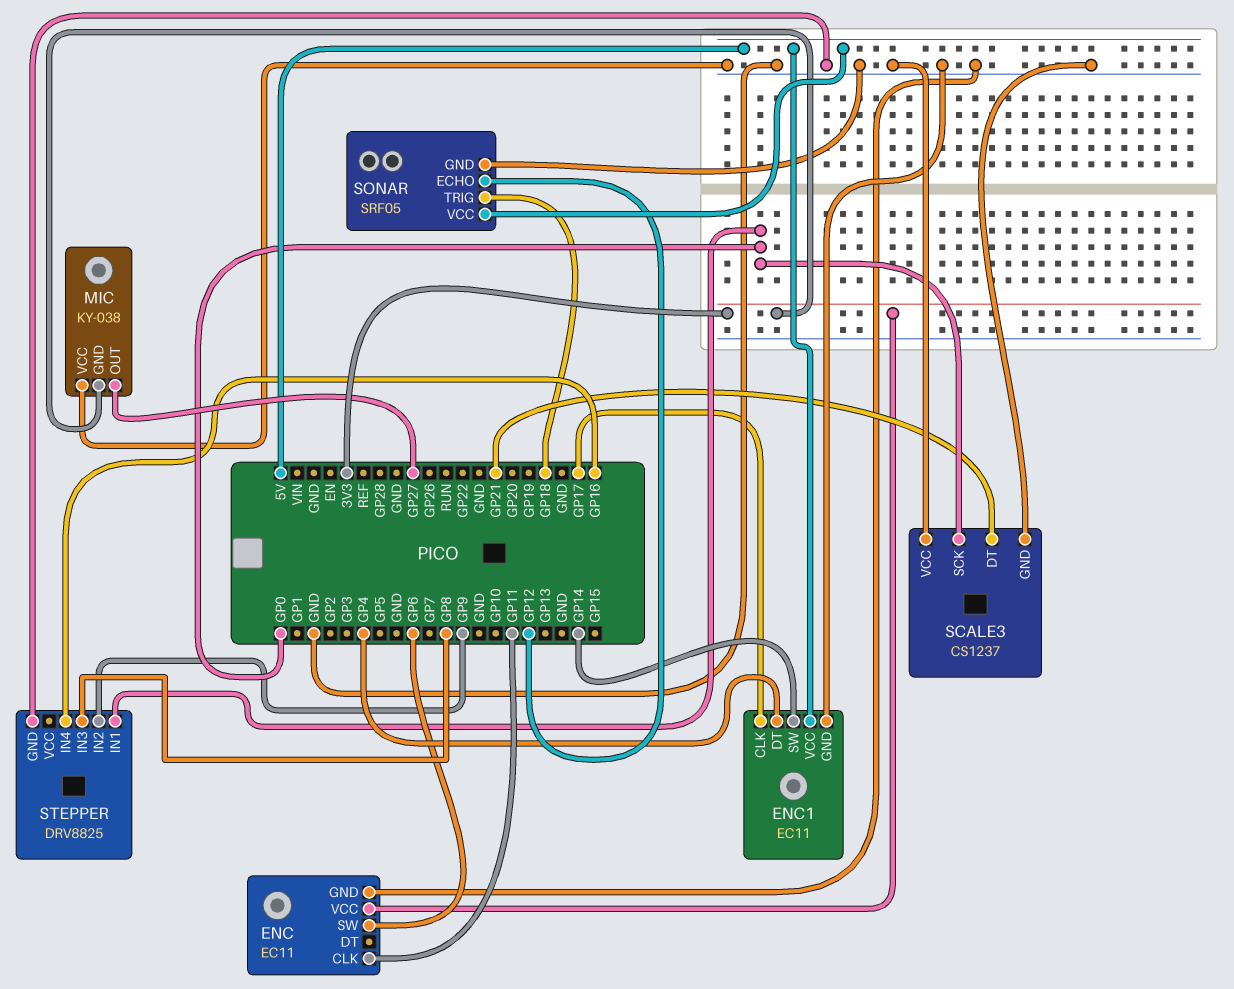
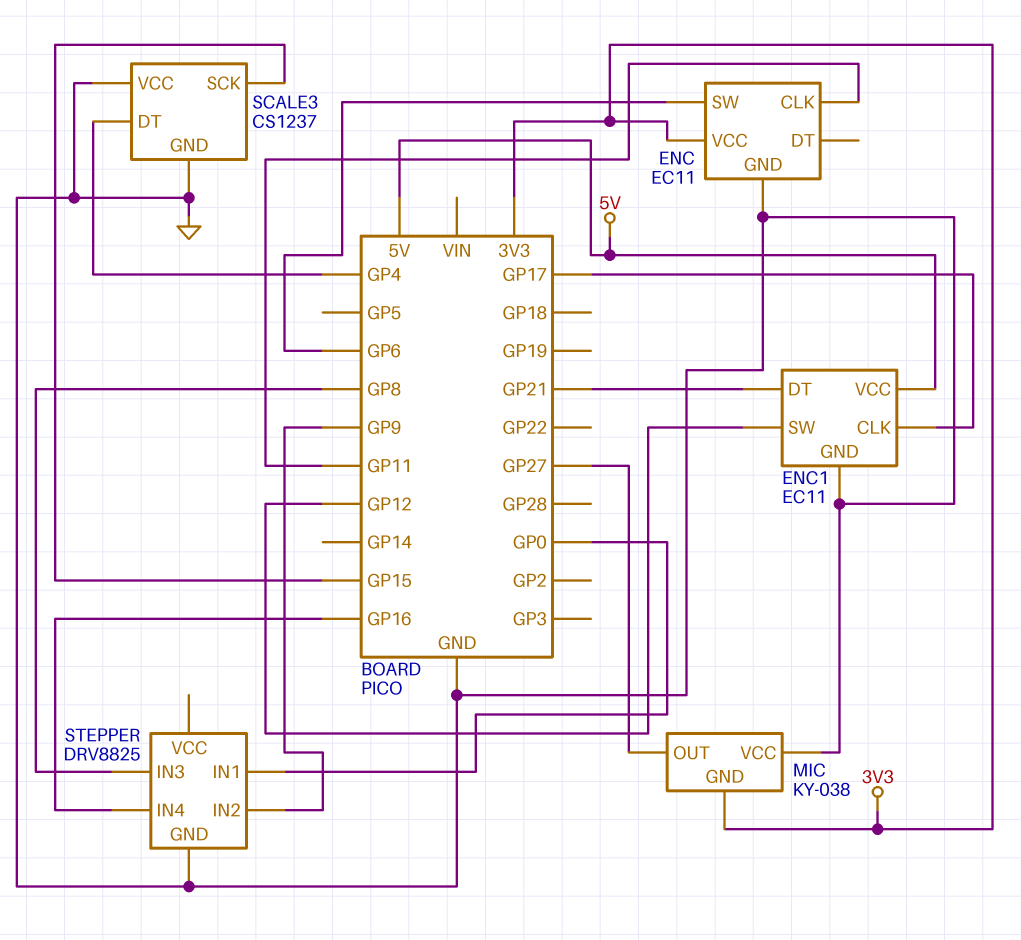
ENC1 pin DT: GP4 -> GP21
ENC1 pin SW: GP14 -> GP12
SCALE3 pin DT: GP21 -> GP4
SCALE3 pin SCK: GP0 -> GP15
SONAR: SRF05 -> none
SONAR pin ECHO: GP12 -> none
SONAR pin GND: GND -> none
SONAR pin TRIG: GP18 -> none
SONAR pin VCC: 5V -> none

